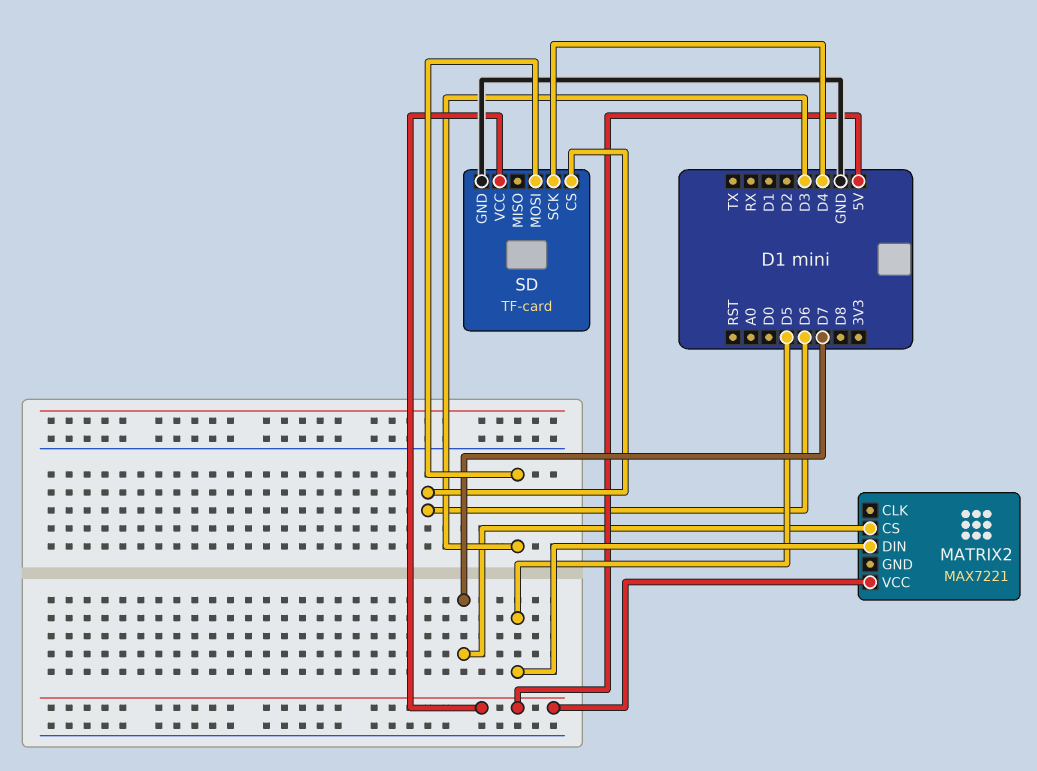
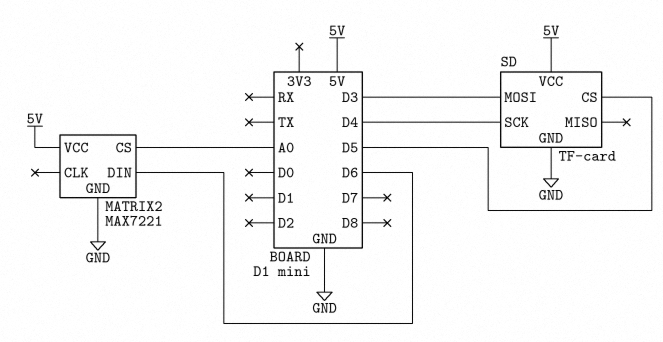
MATRIX2 pin CS: D7 -> A0
MATRIX2 pin DIN: D5 -> D6
MATRIX2 pin GND: none -> GND
SD pin CS: D6 -> D5

